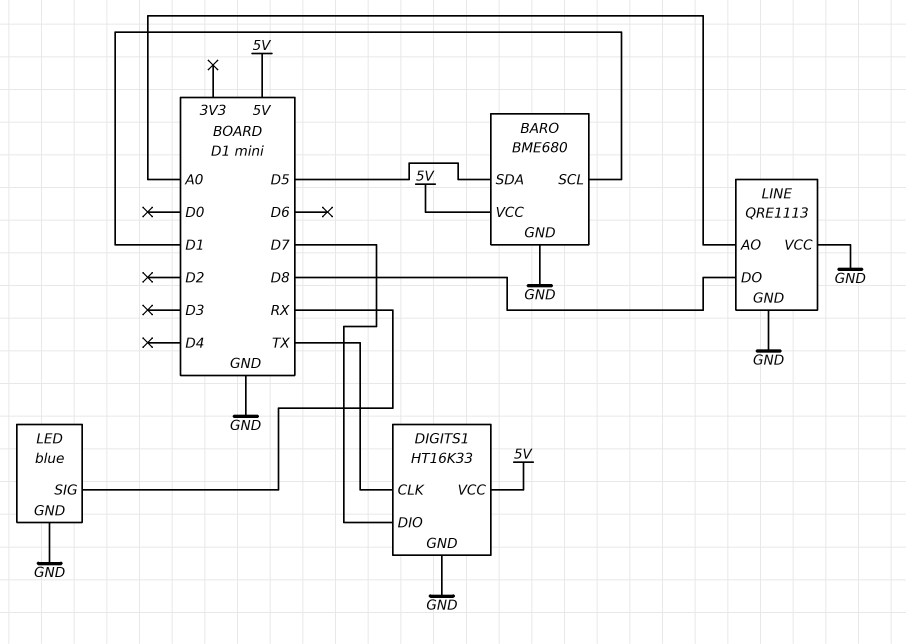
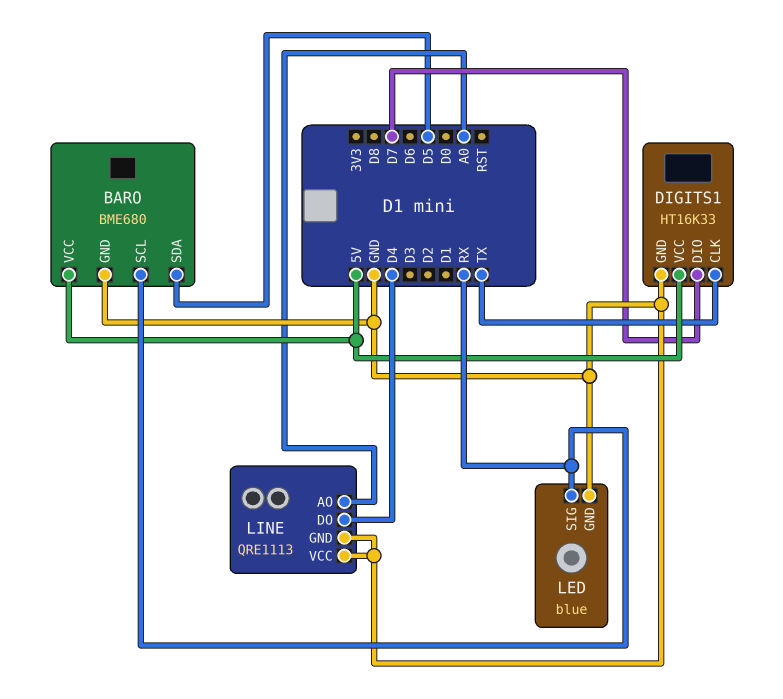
BARO pin SCL: D1 -> RX
LINE pin DO: D8 -> D4

